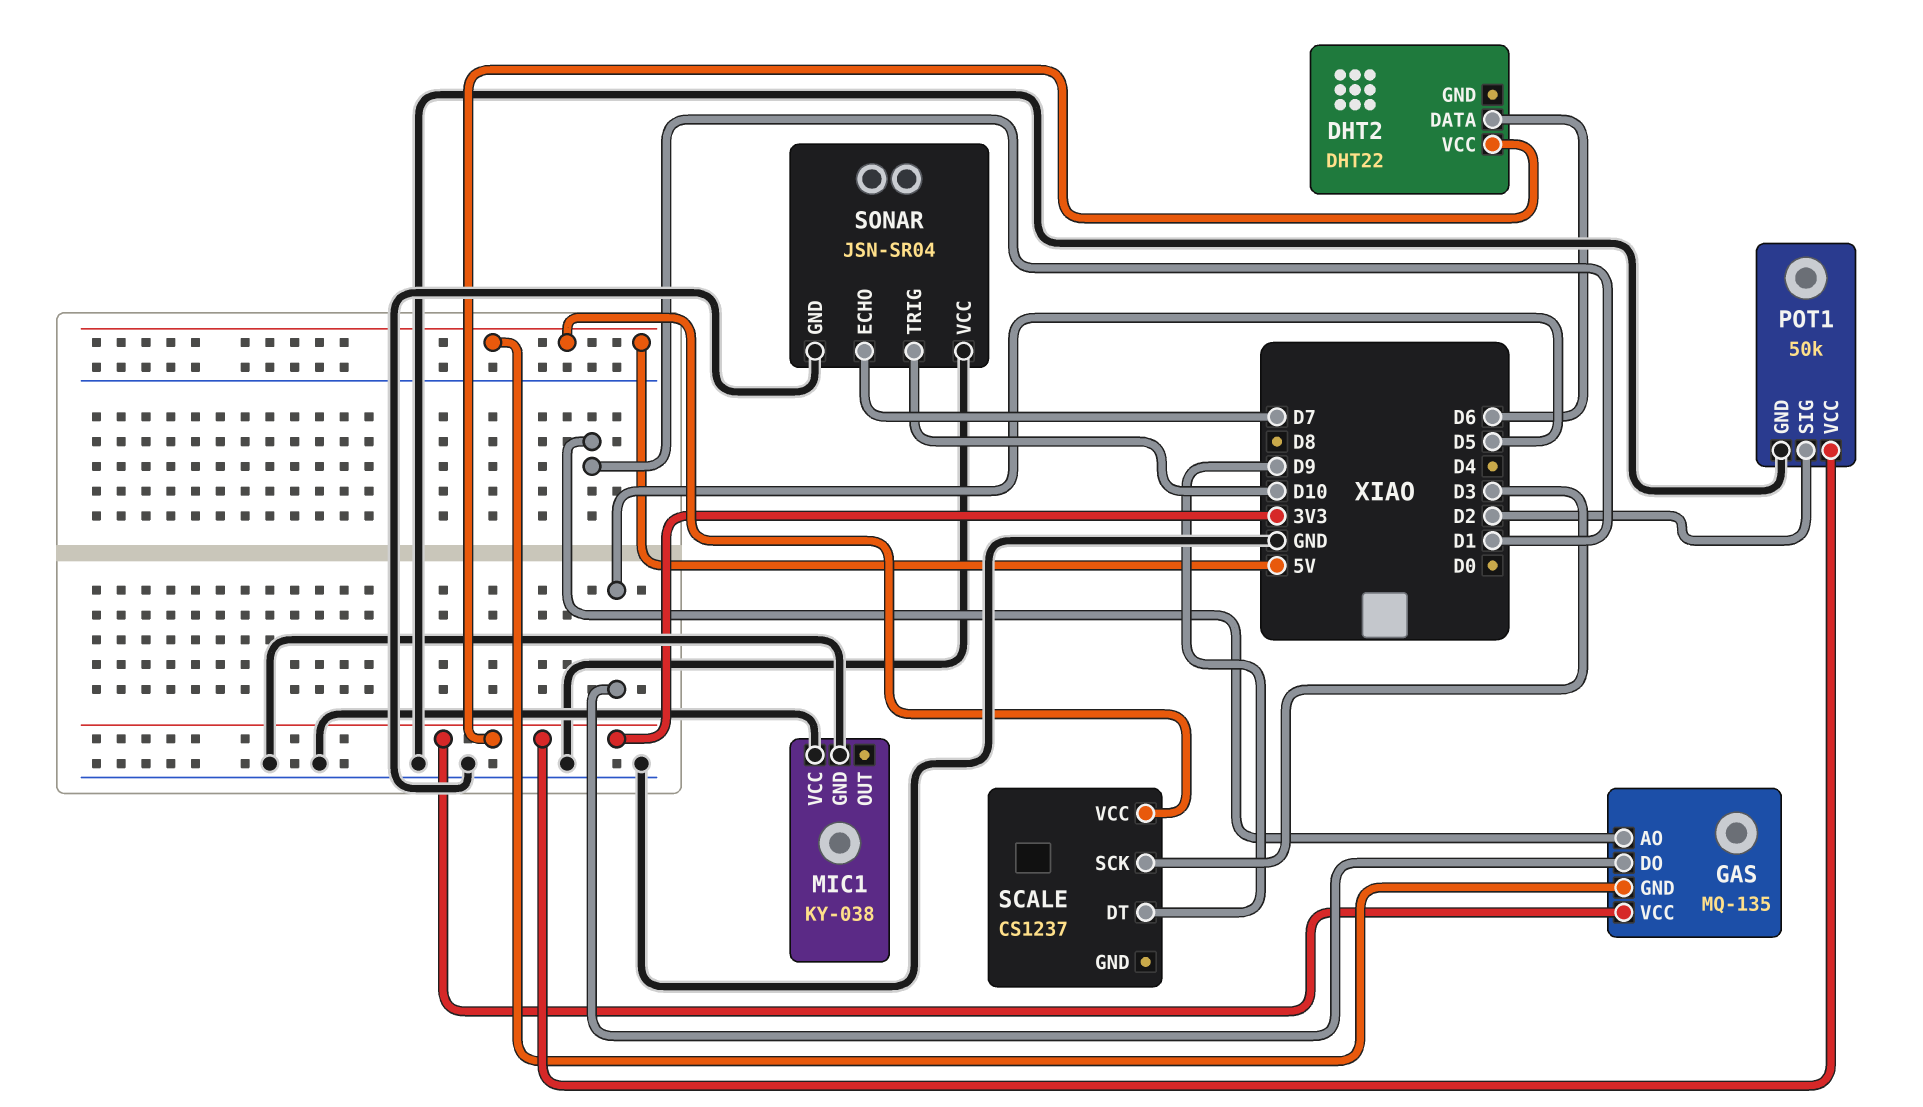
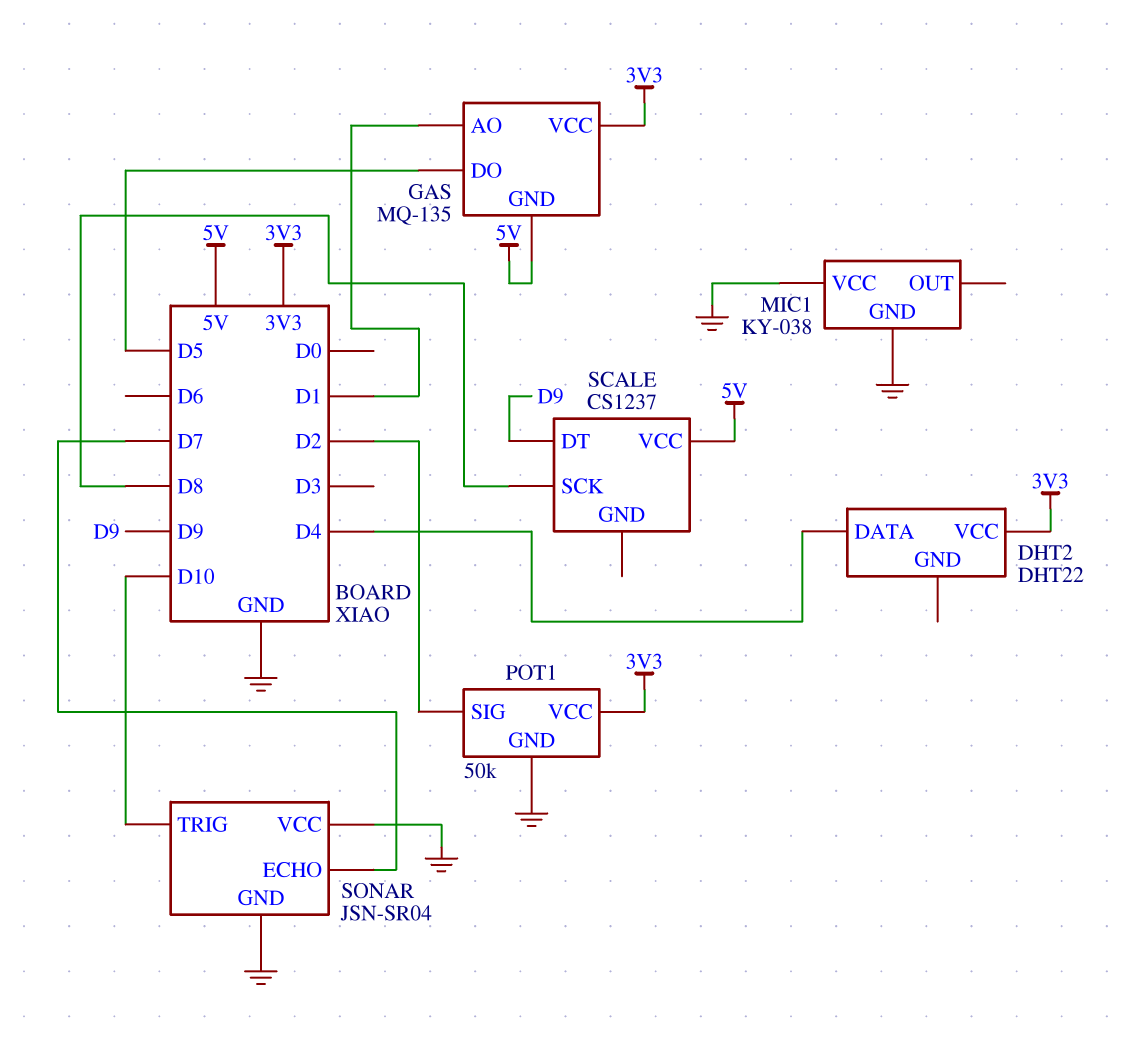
DHT2 pin DATA: D6 -> D4
SCALE pin SCK: D3 -> D8

